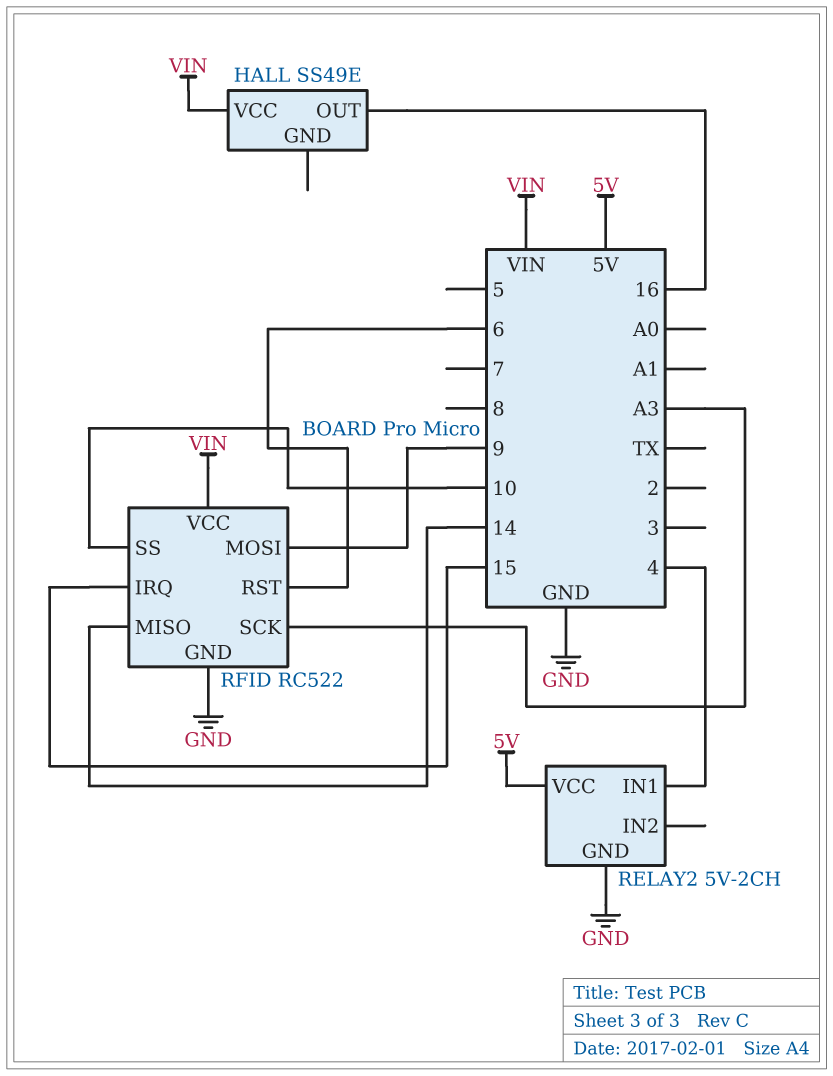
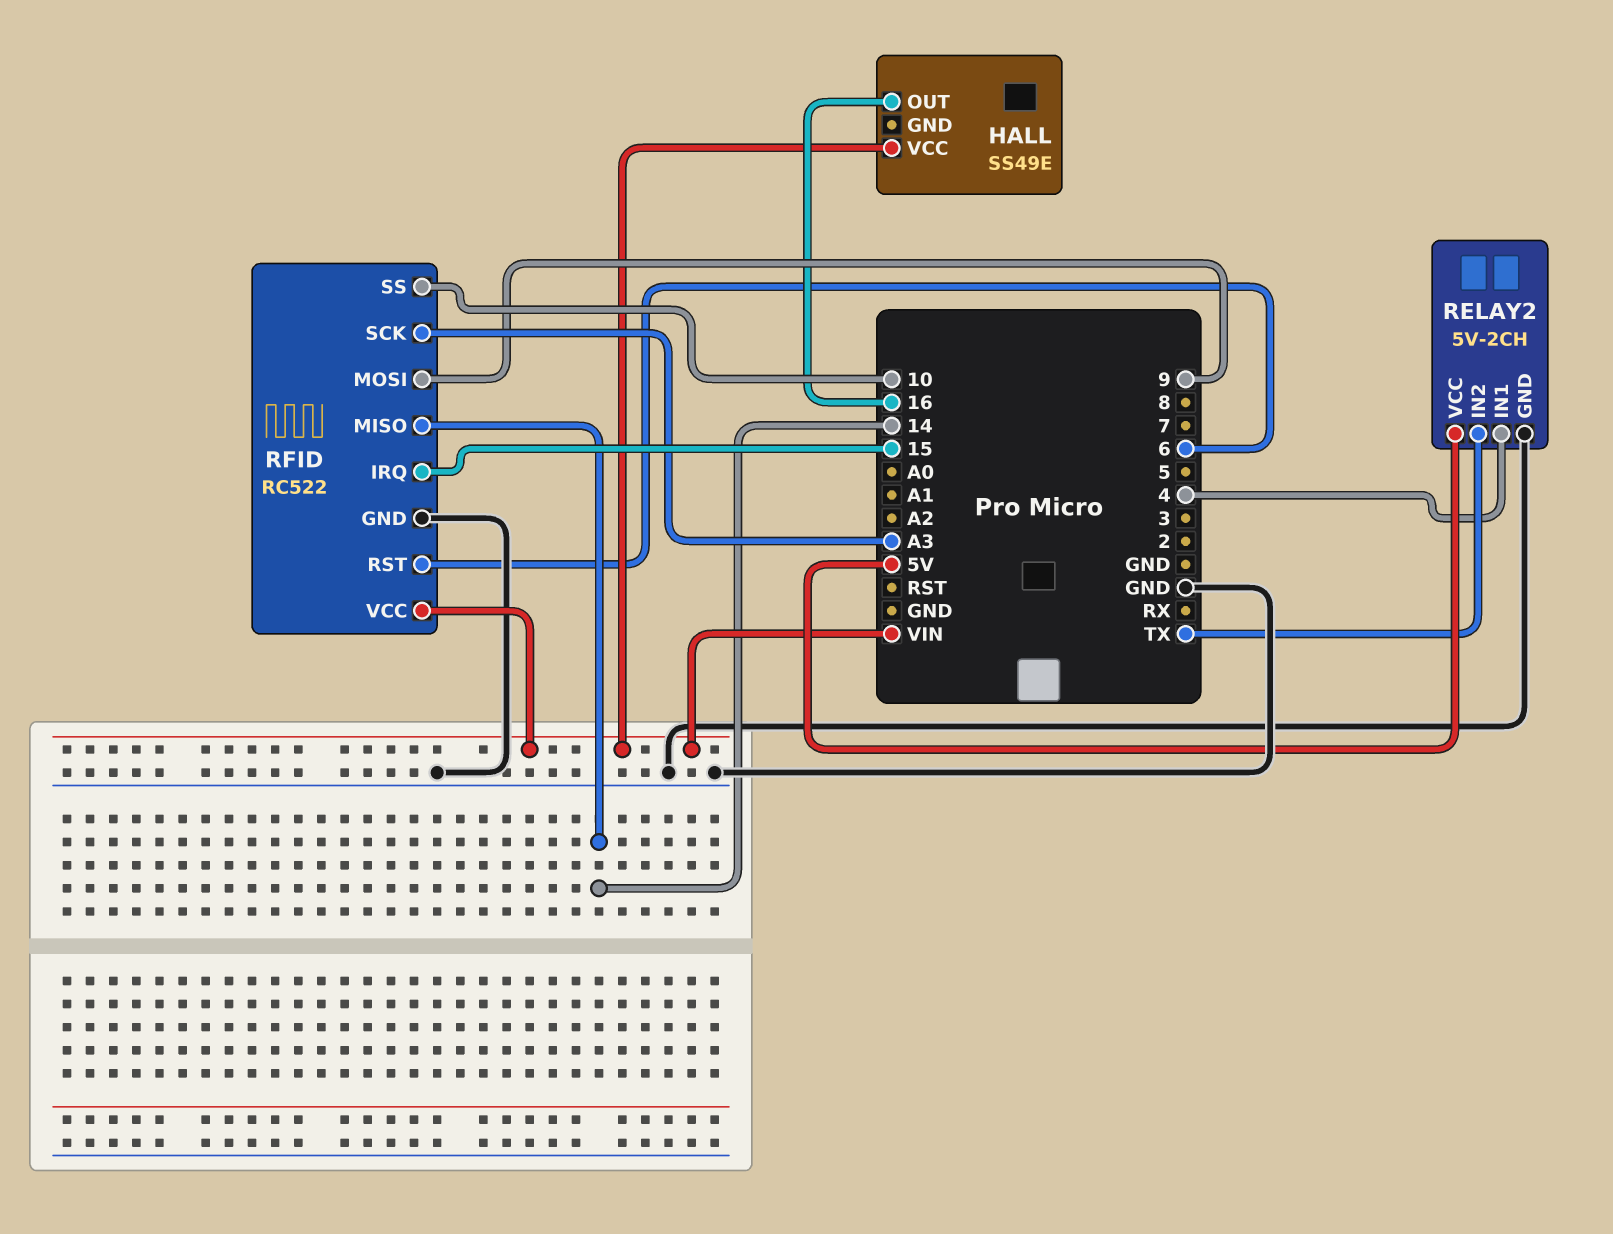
RELAY2 pin IN2: none -> TX

